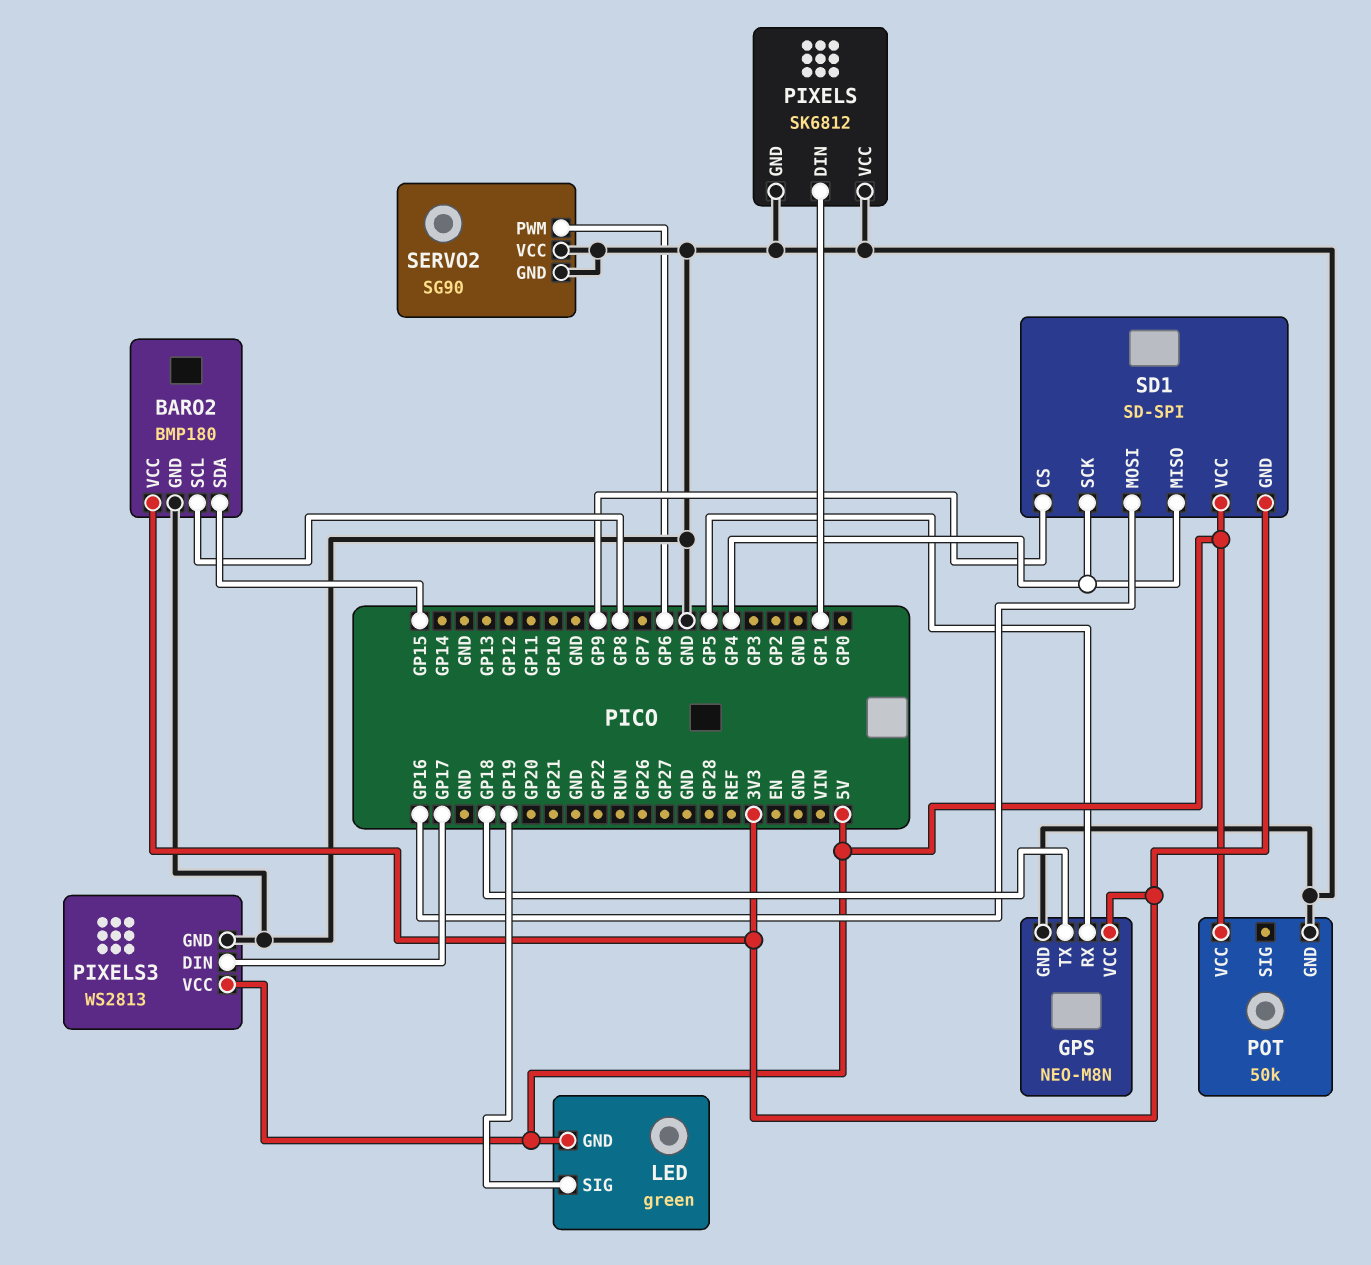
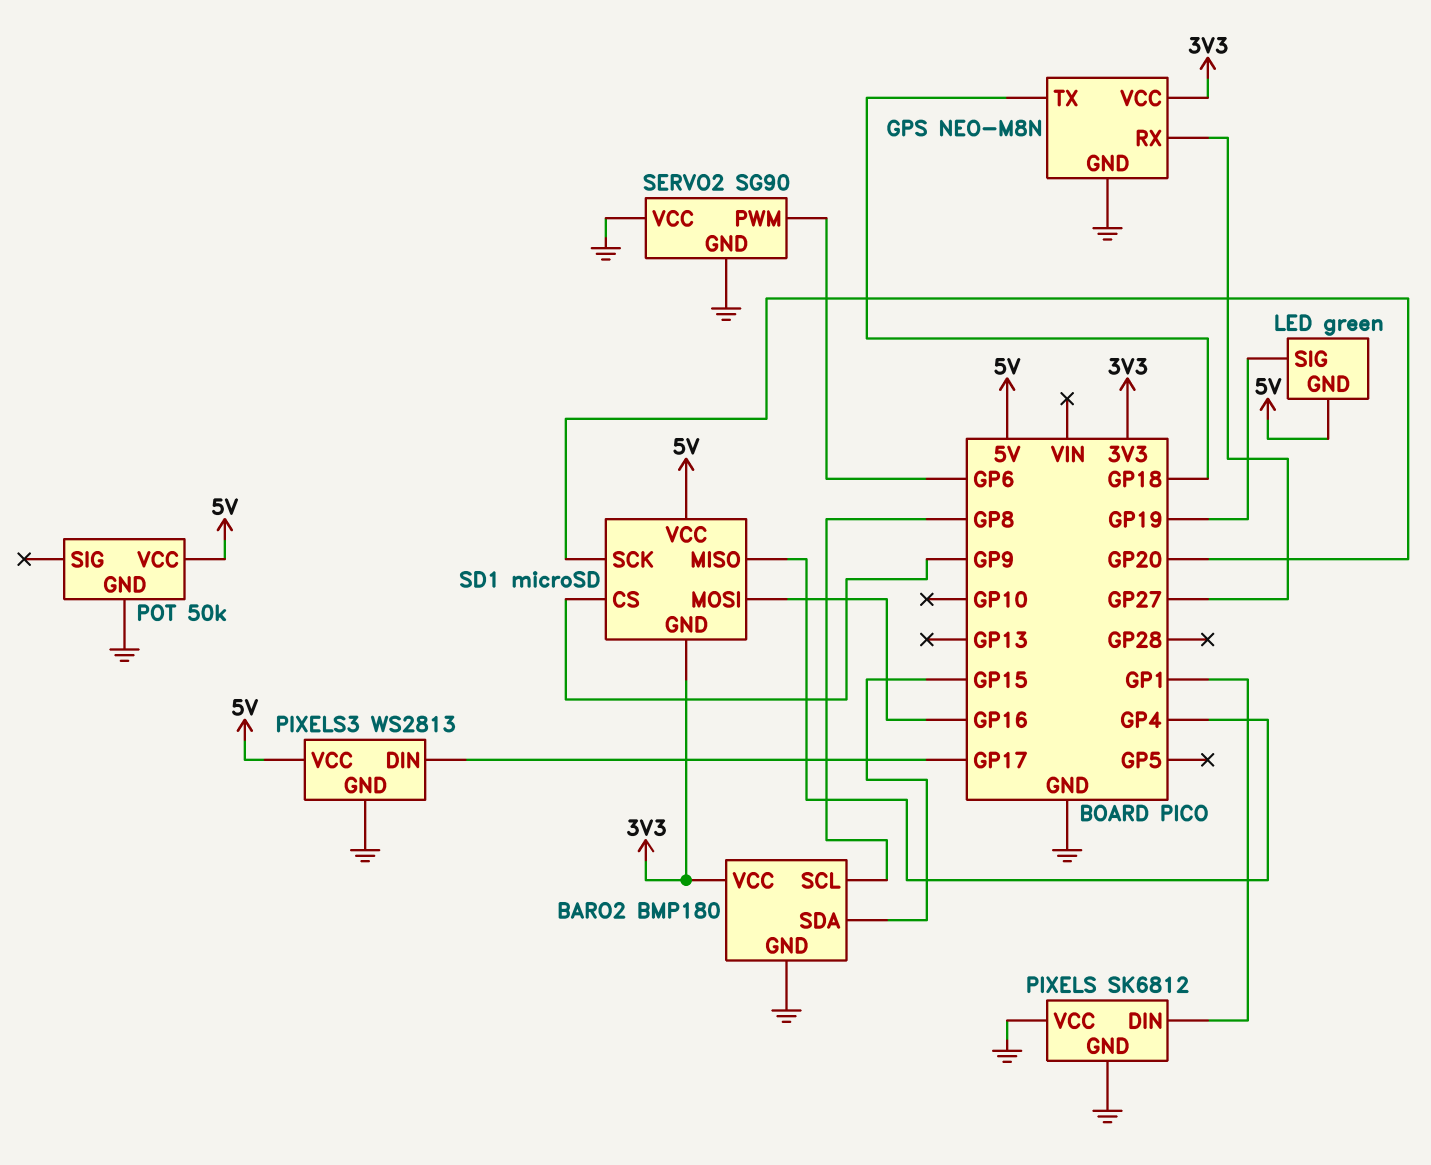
GPS pin RX: GP5 -> GP27
SD1: SD-SPI -> microSD
SD1 pin SCK: GP4 -> GP20

